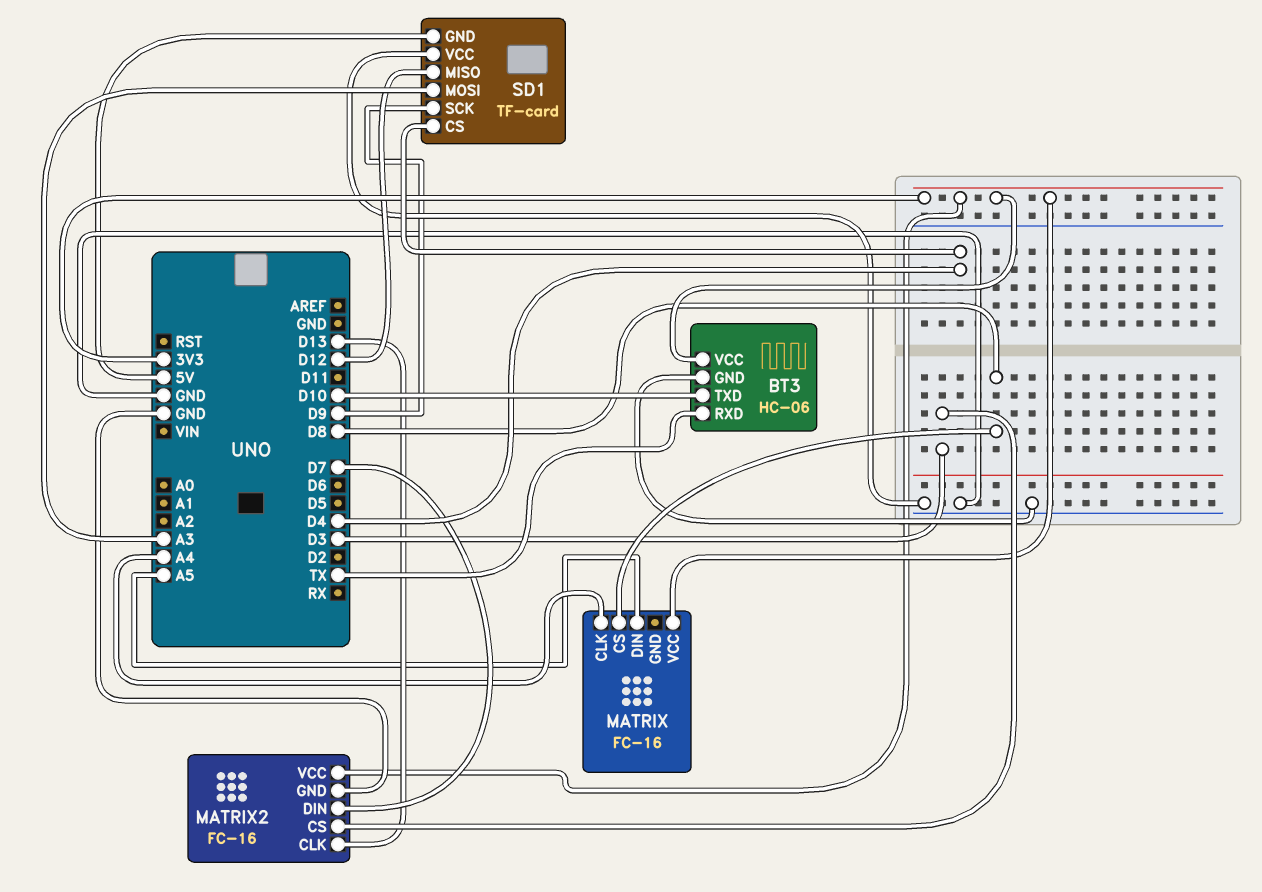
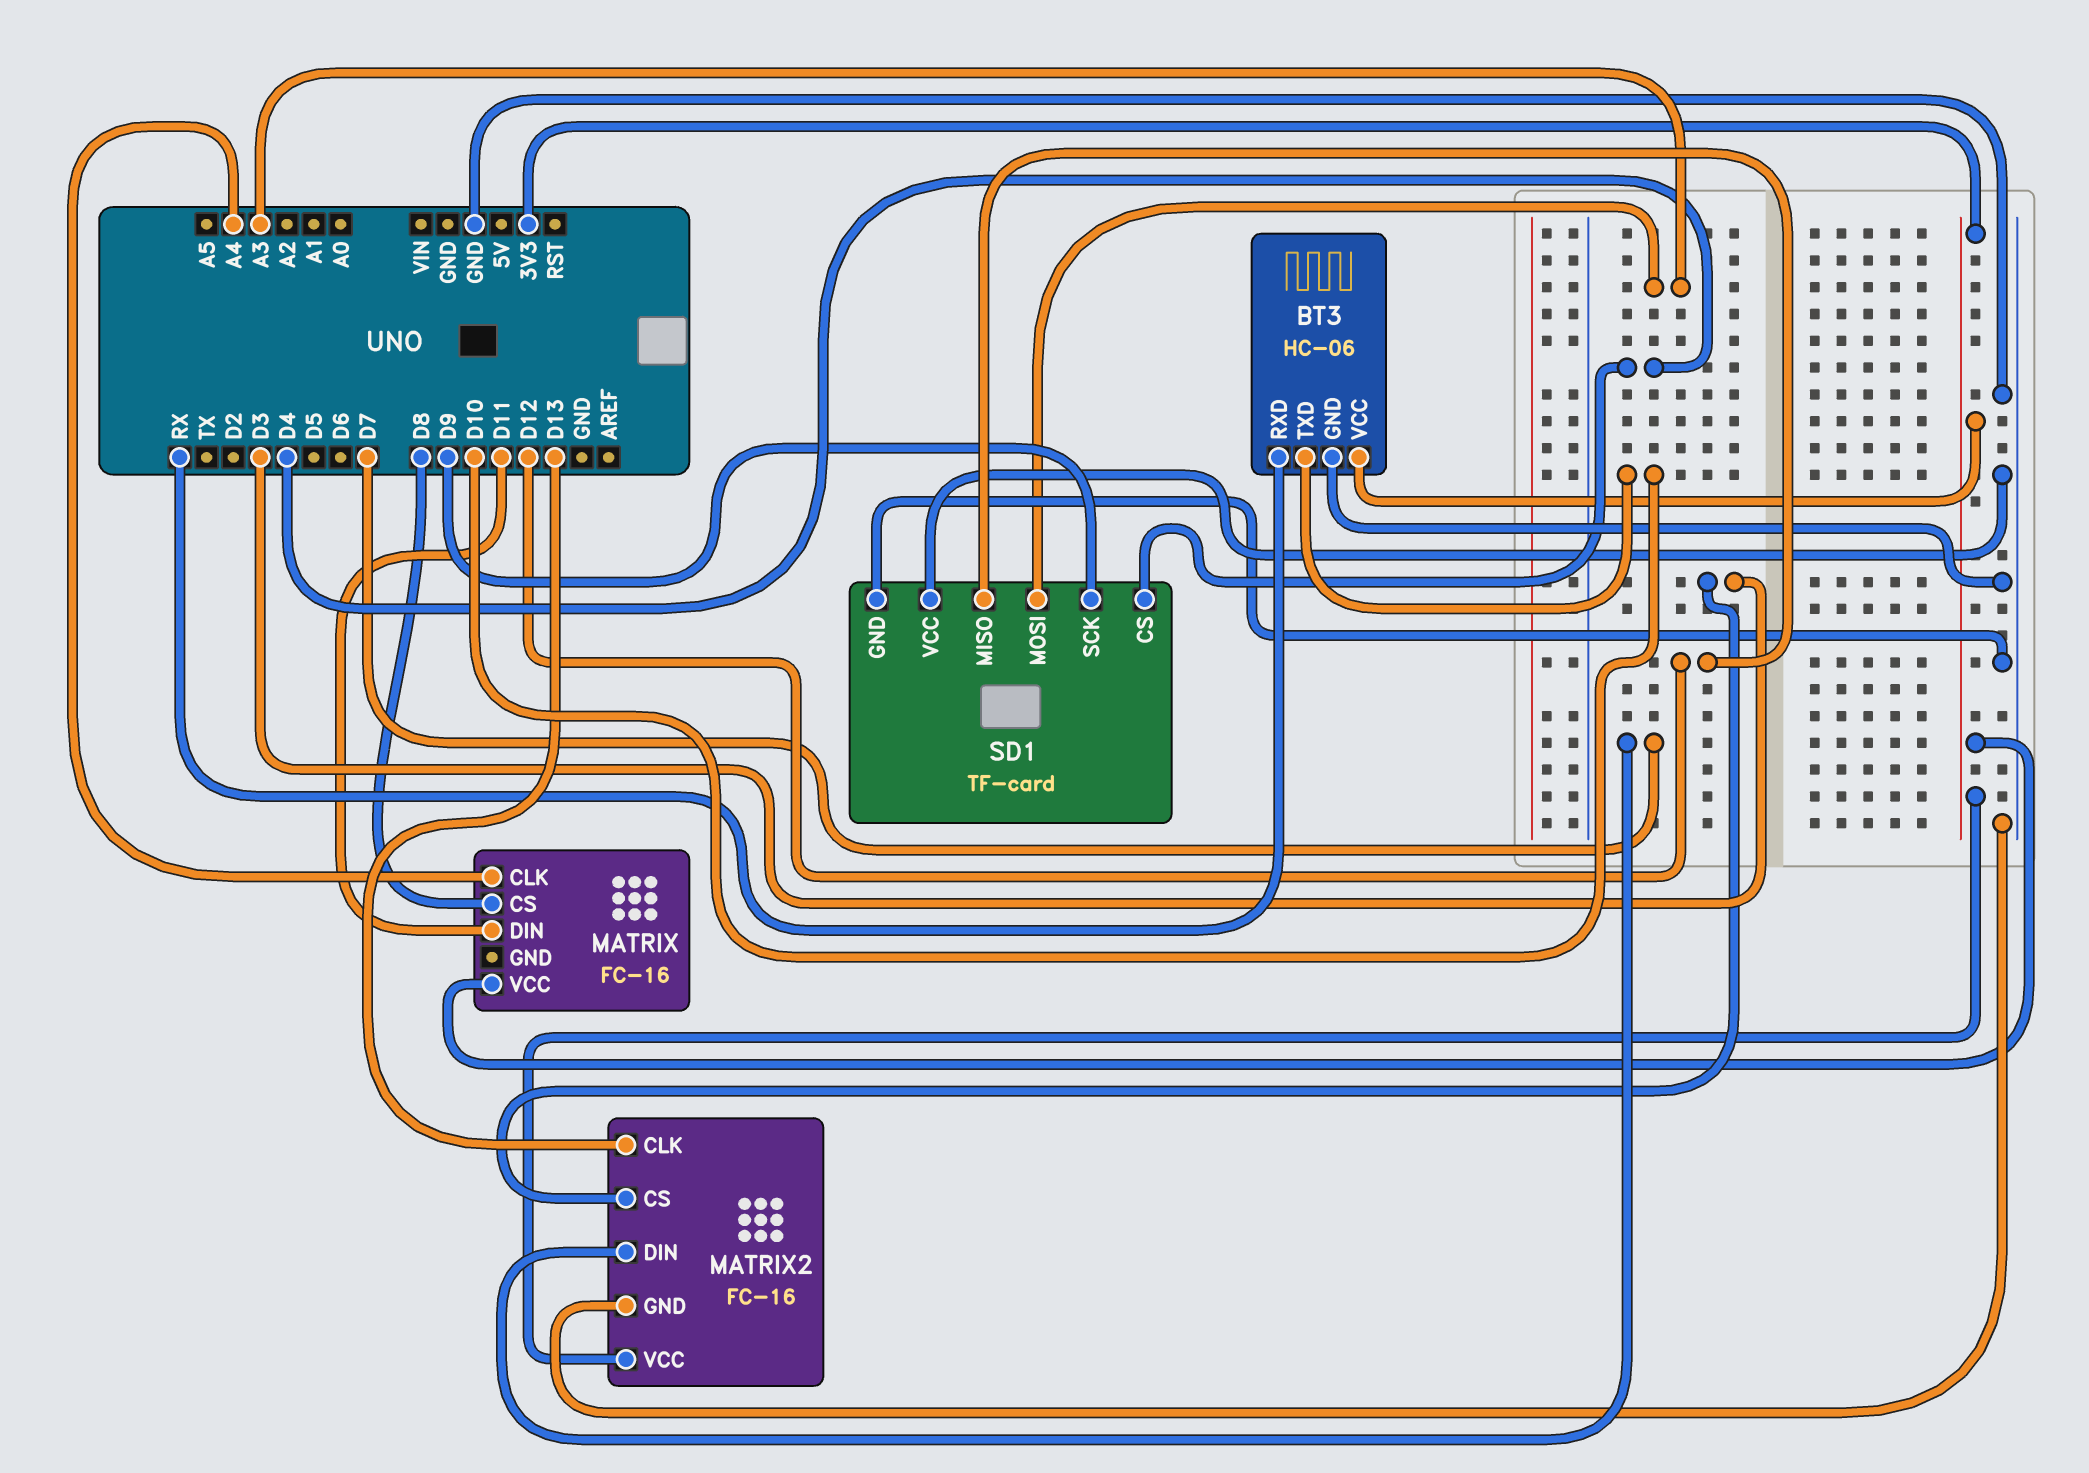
BT3 pin RXD: TX -> RX
MATRIX pin DIN: A5 -> D11
SD1 pin GND: 5V -> GND

